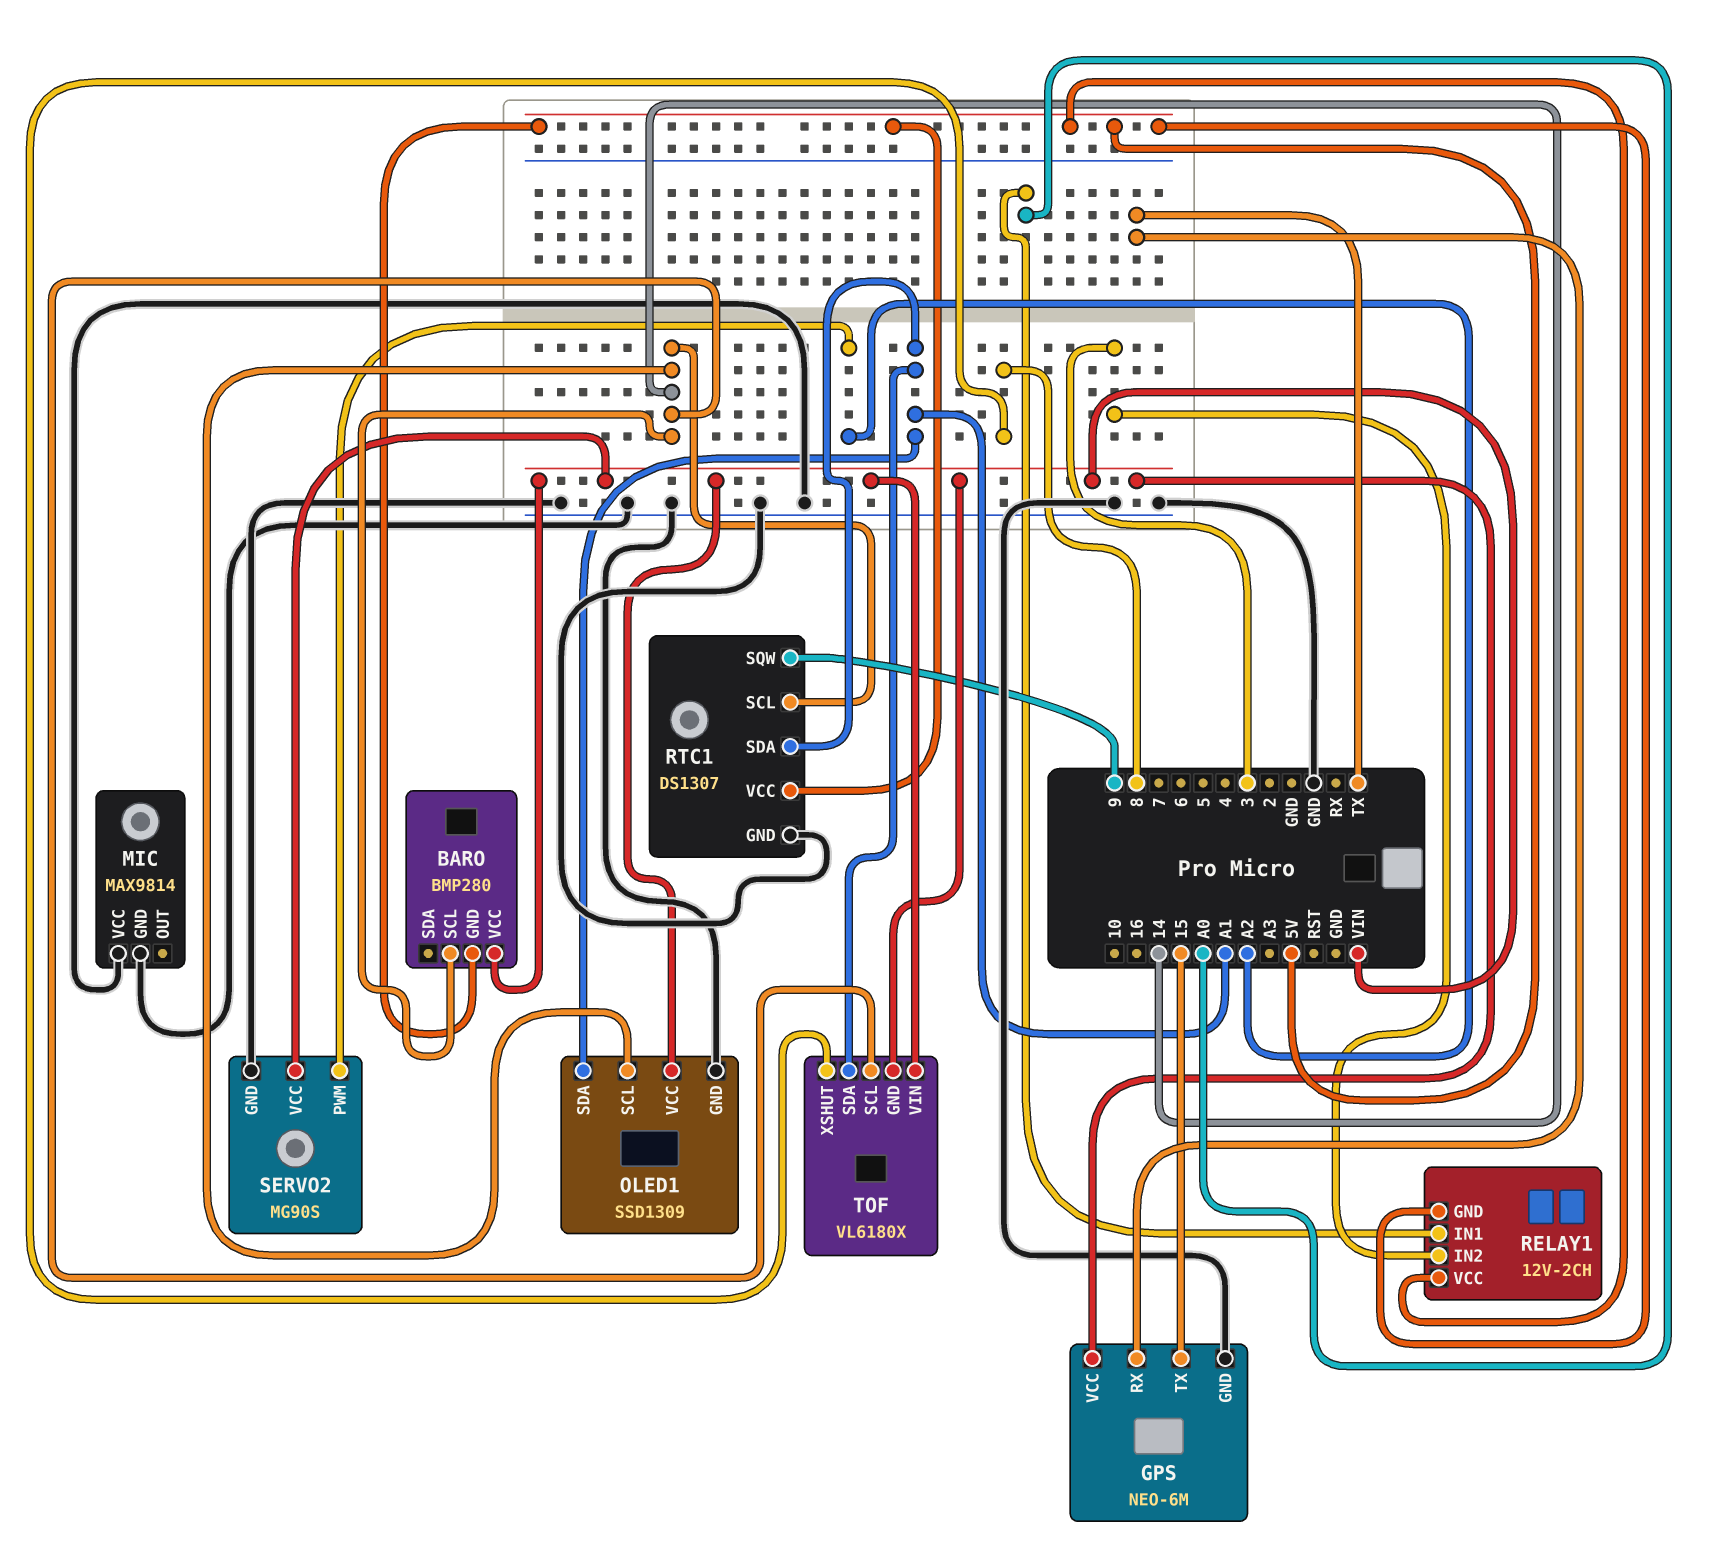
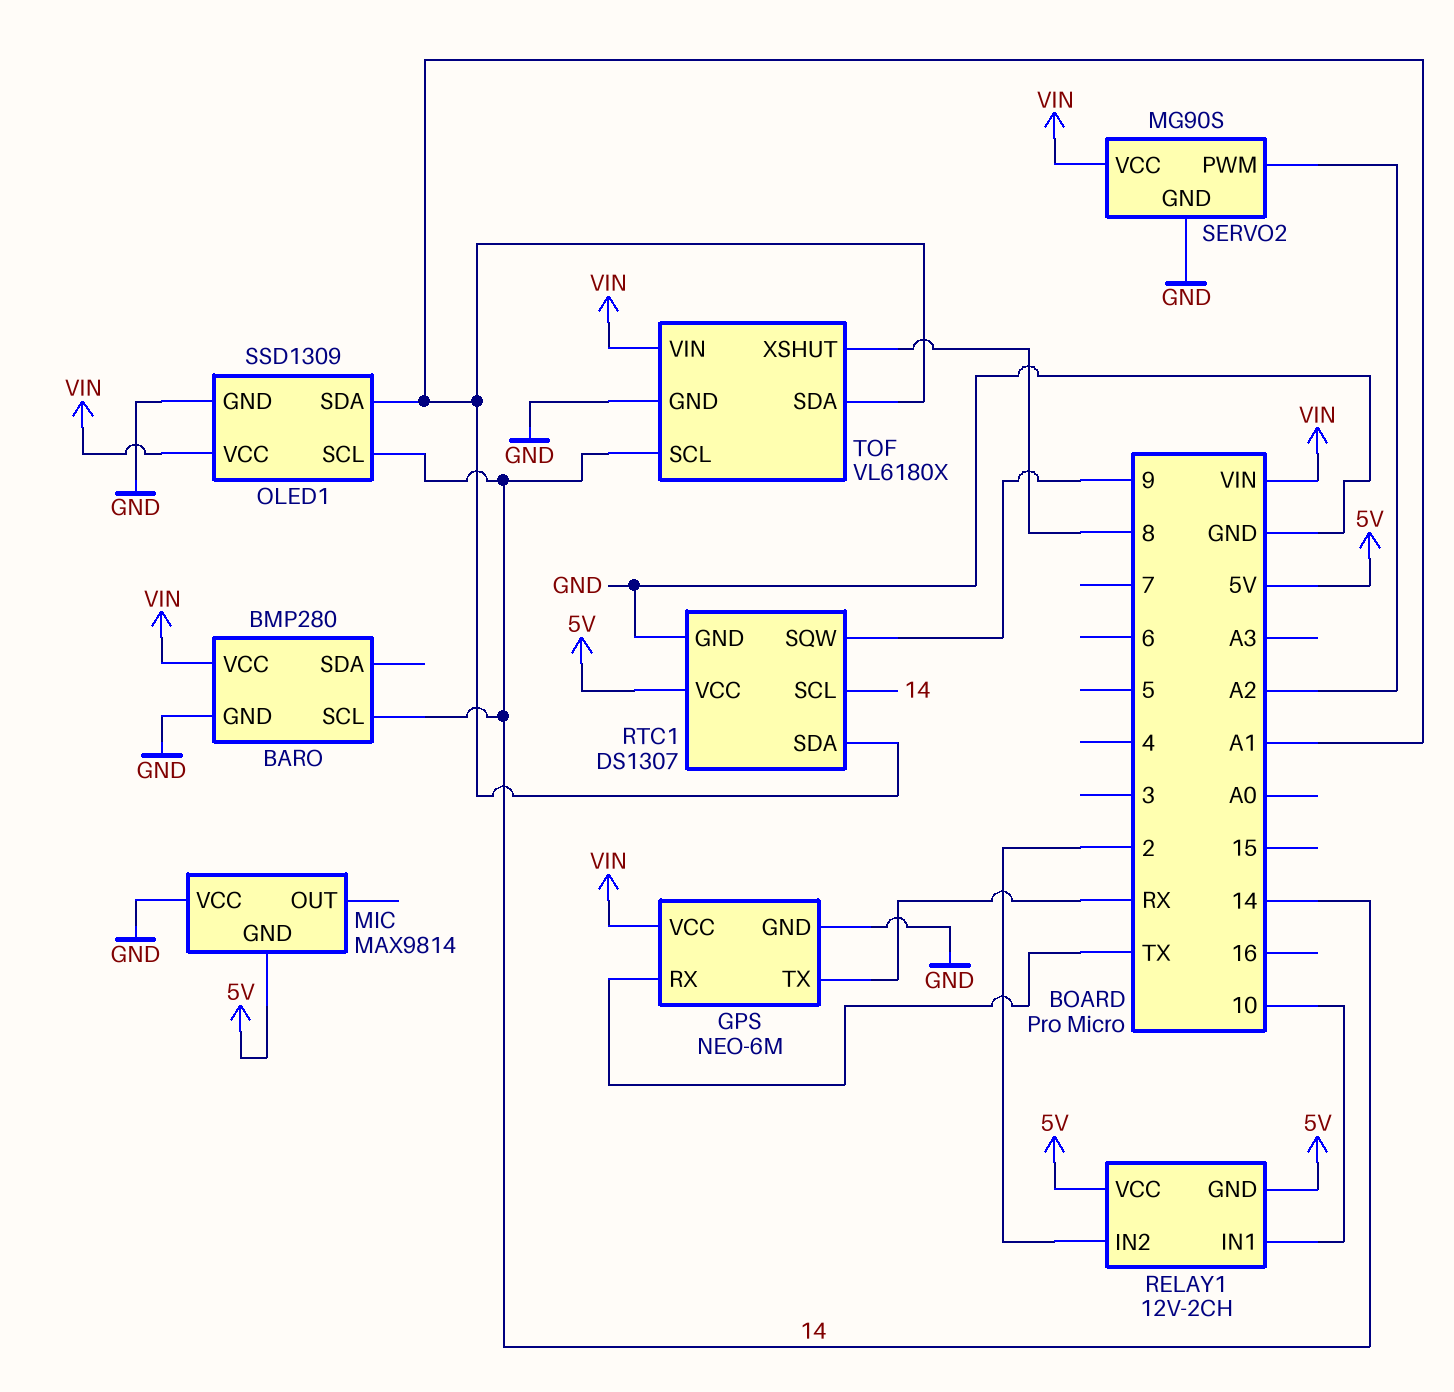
BARO pin GND: 5V -> GND
GPS pin TX: 15 -> RX
MIC pin GND: GND -> 5V
RELAY1 pin IN1: A0 -> 10
RELAY1 pin IN2: 3 -> 2
TOF pin GND: VIN -> GND

